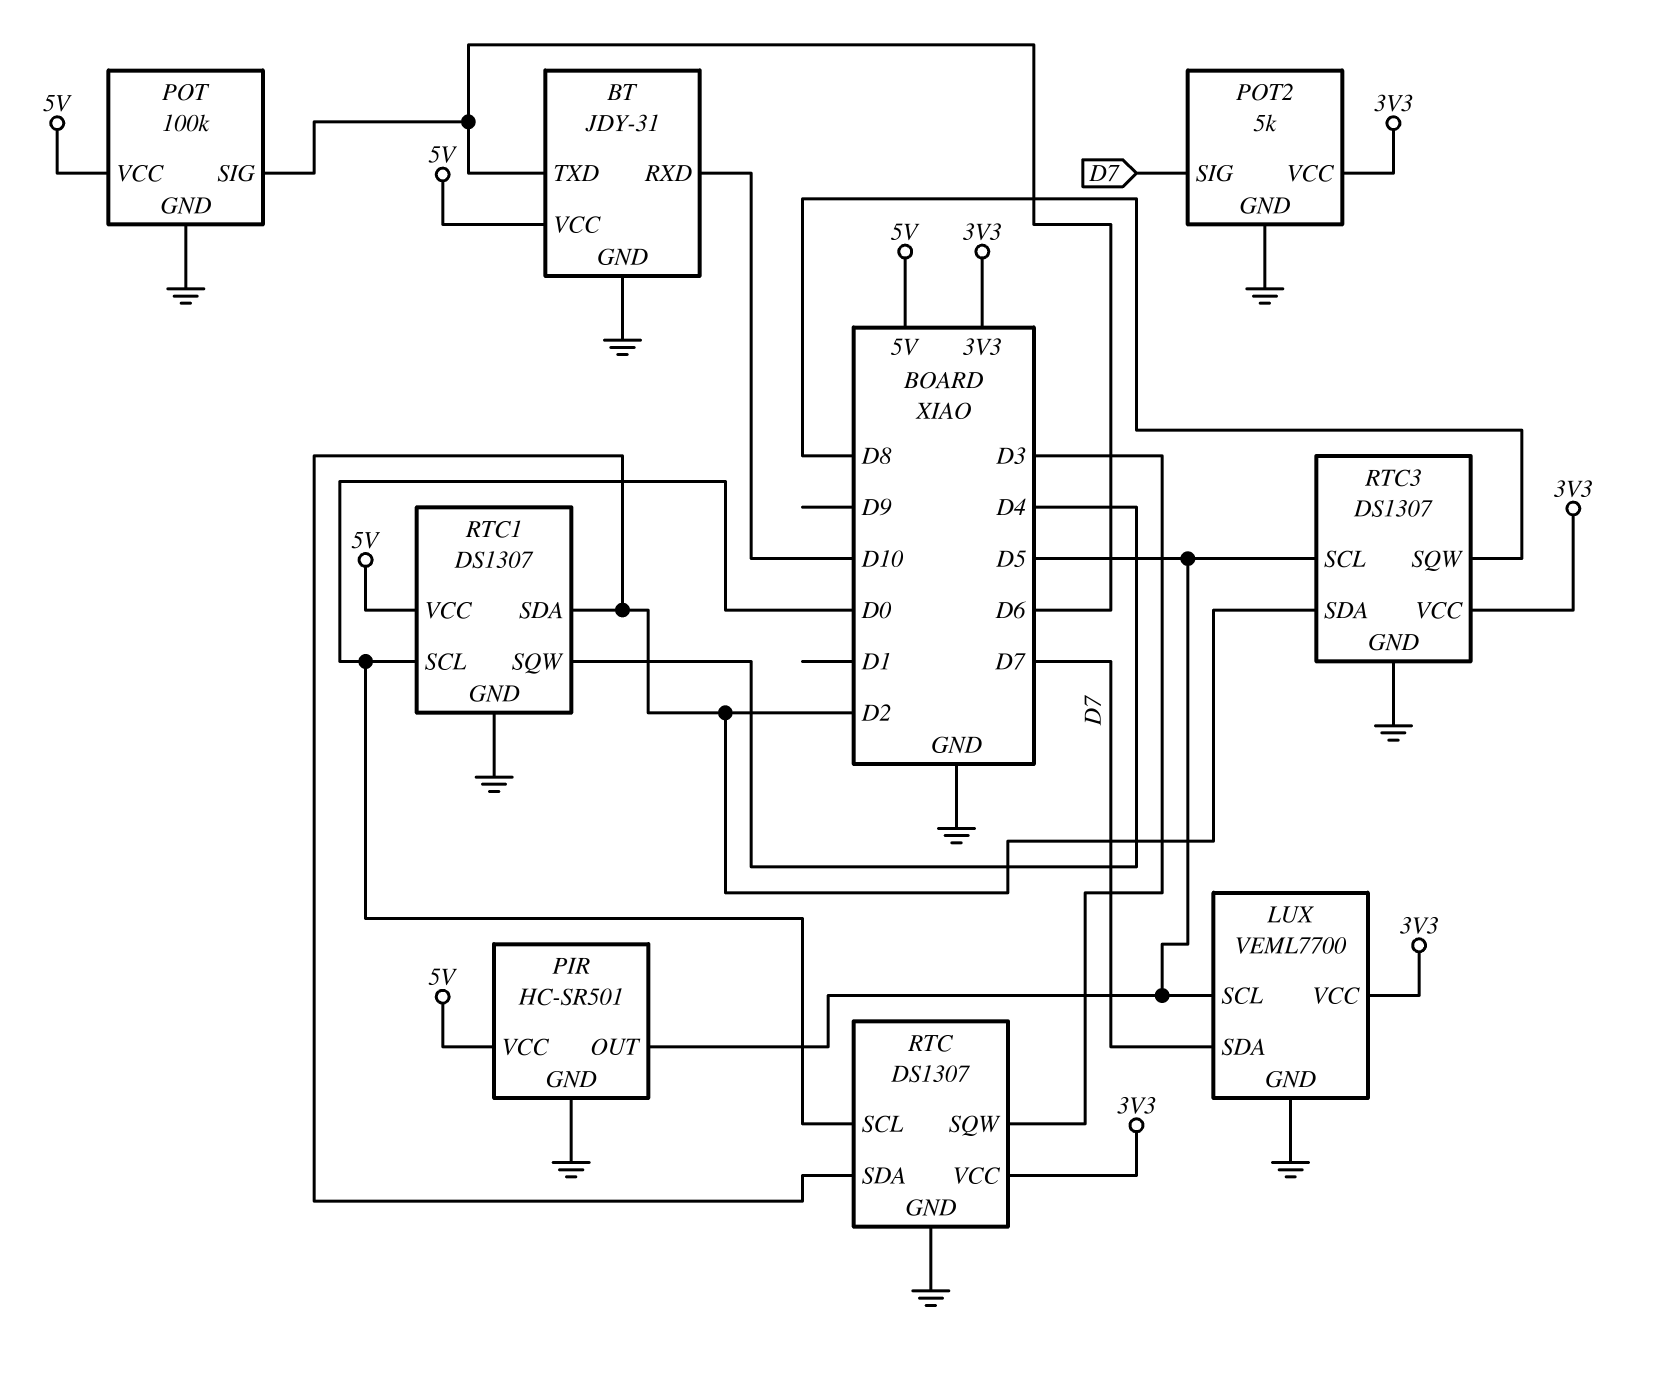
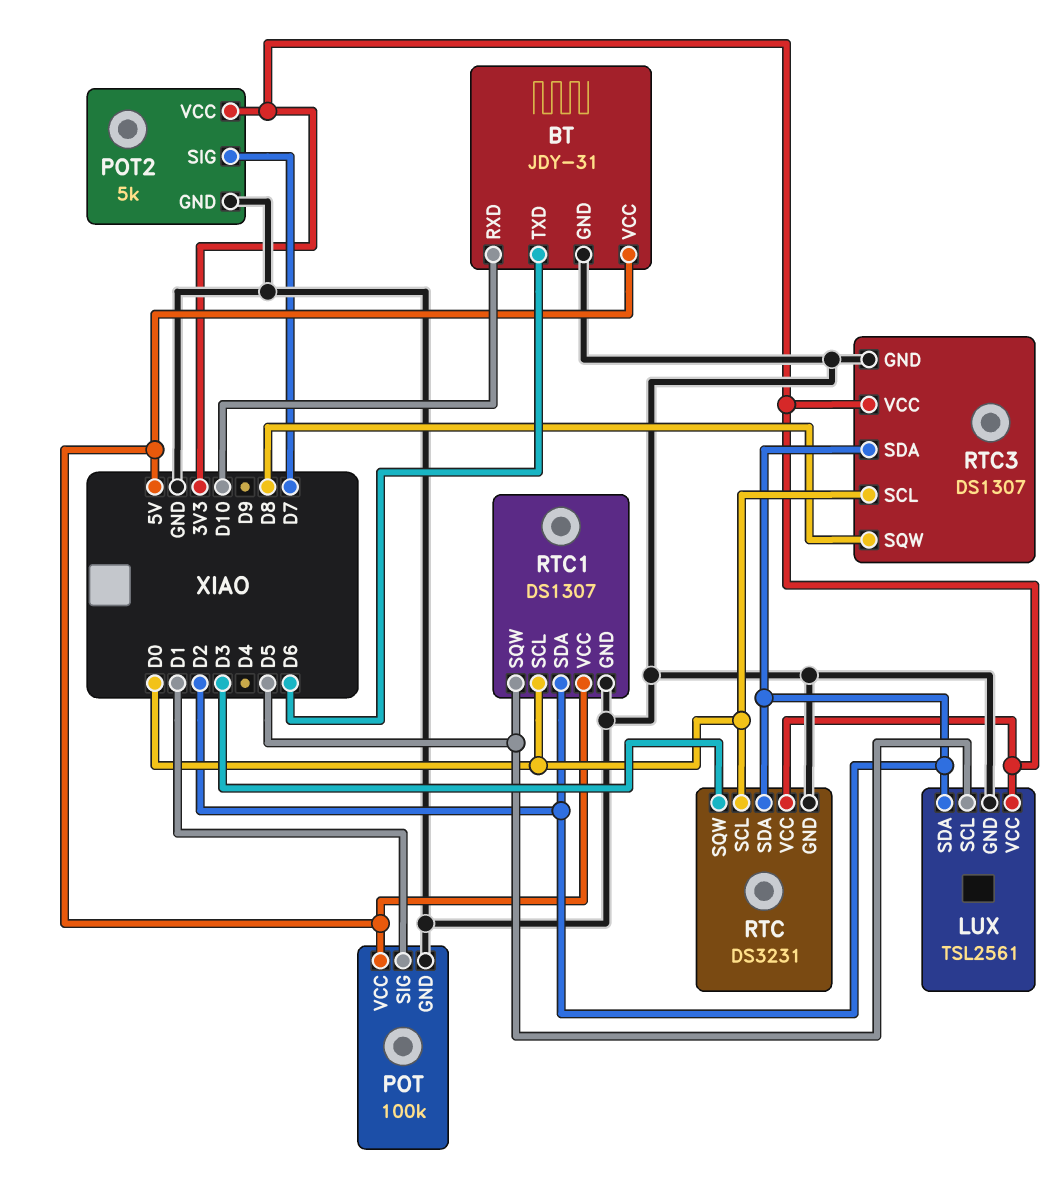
LUX: VEML7700 -> TSL2561
LUX pin SDA: D7 -> D2
PIR: HC-SR501 -> none
PIR pin GND: GND -> none
PIR pin OUT: D5 -> none
PIR pin VCC: 5V -> none
POT pin SIG: D6 -> D1
RTC: DS1307 -> DS3231
RTC1 pin SQW: D4 -> D5
RTC3 pin SCL: D5 -> D0

